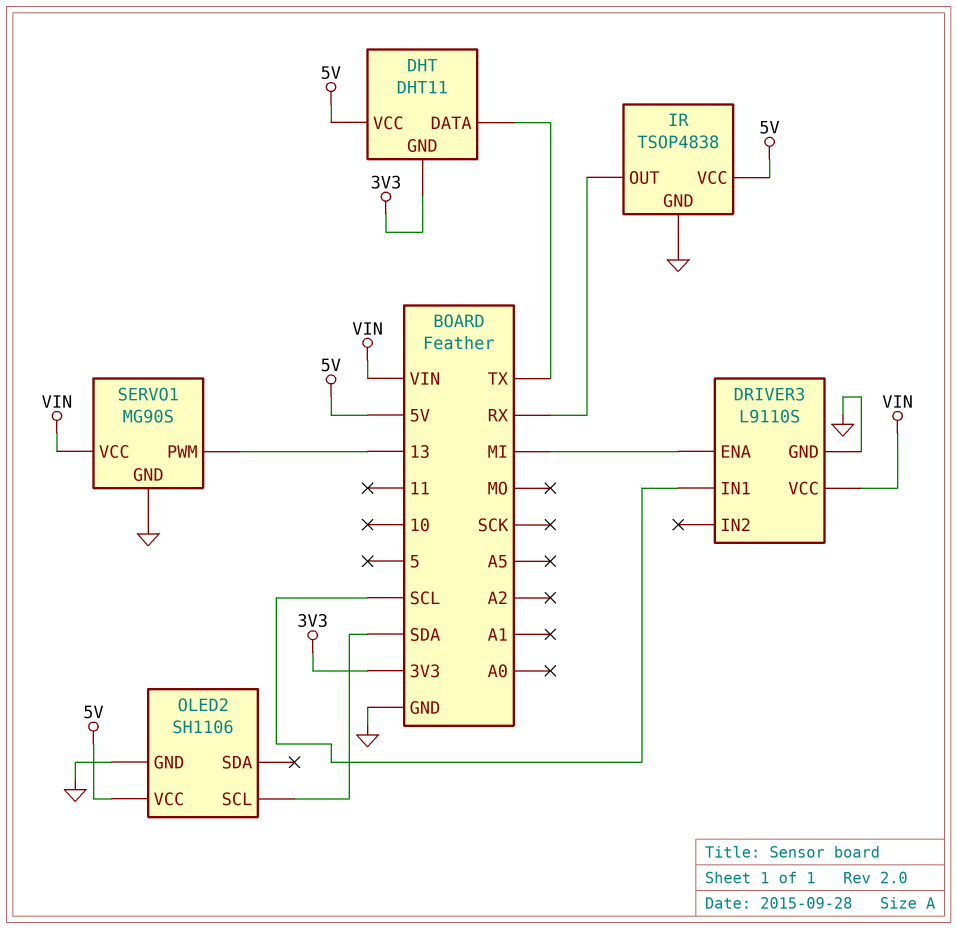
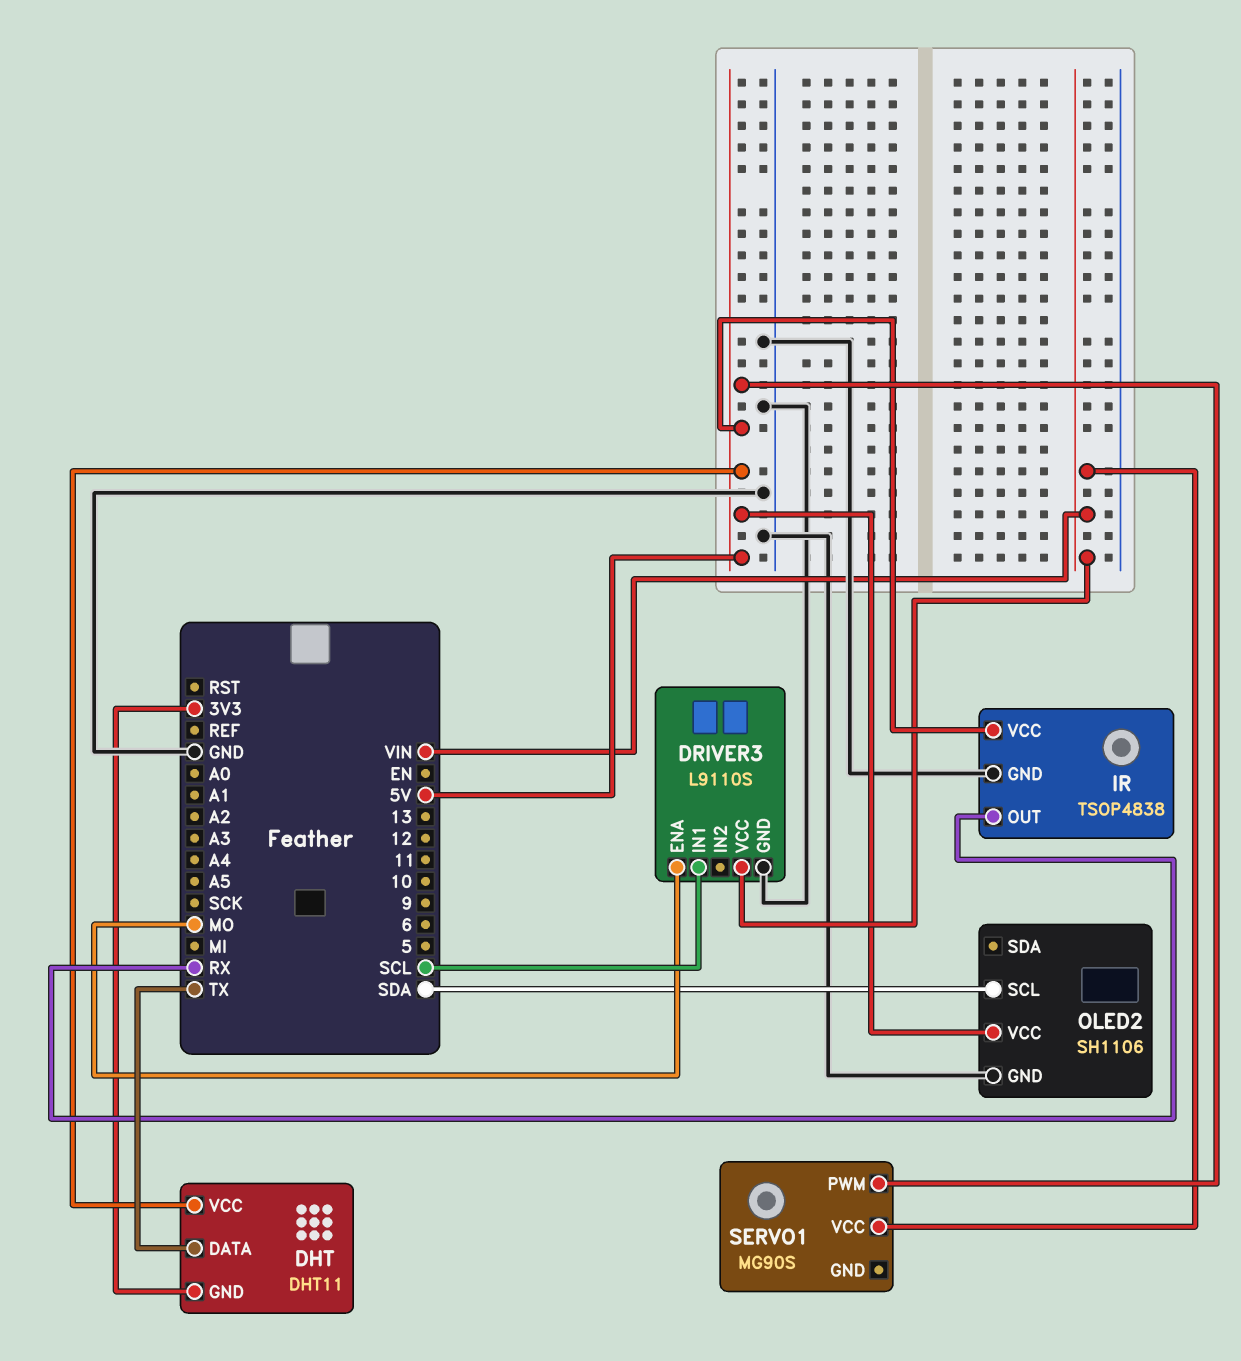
DRIVER3 pin ENA: MI -> MO
SERVO1 pin GND: GND -> none
SERVO1 pin PWM: 13 -> 5V

